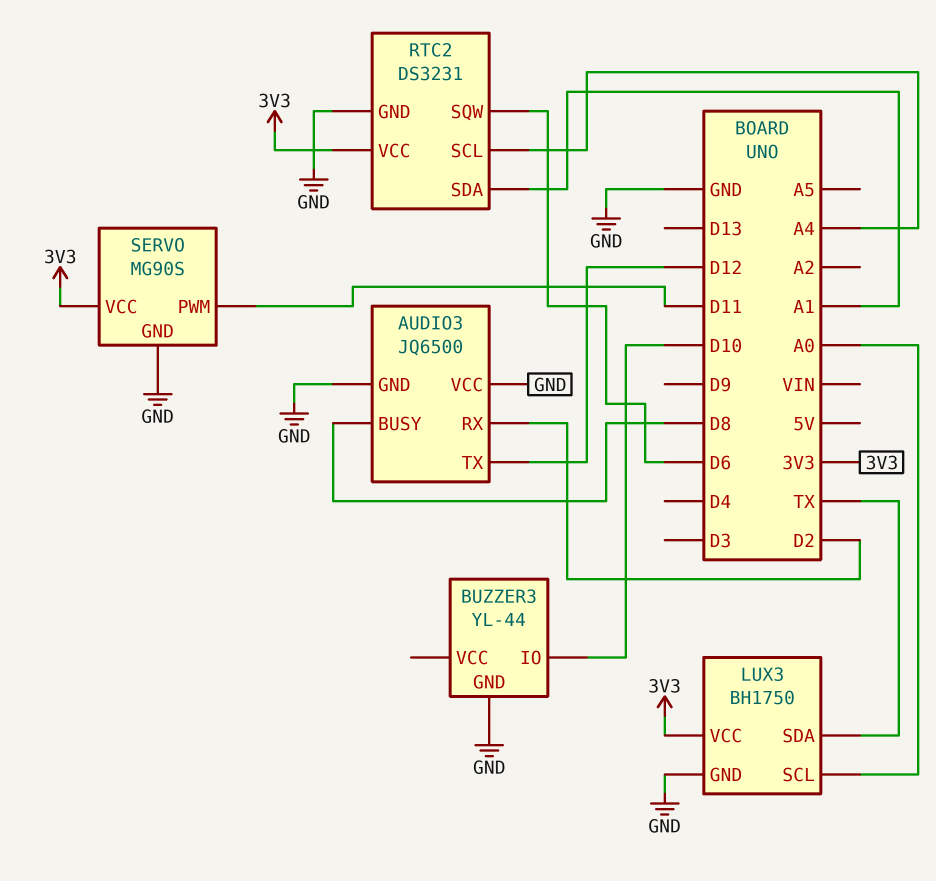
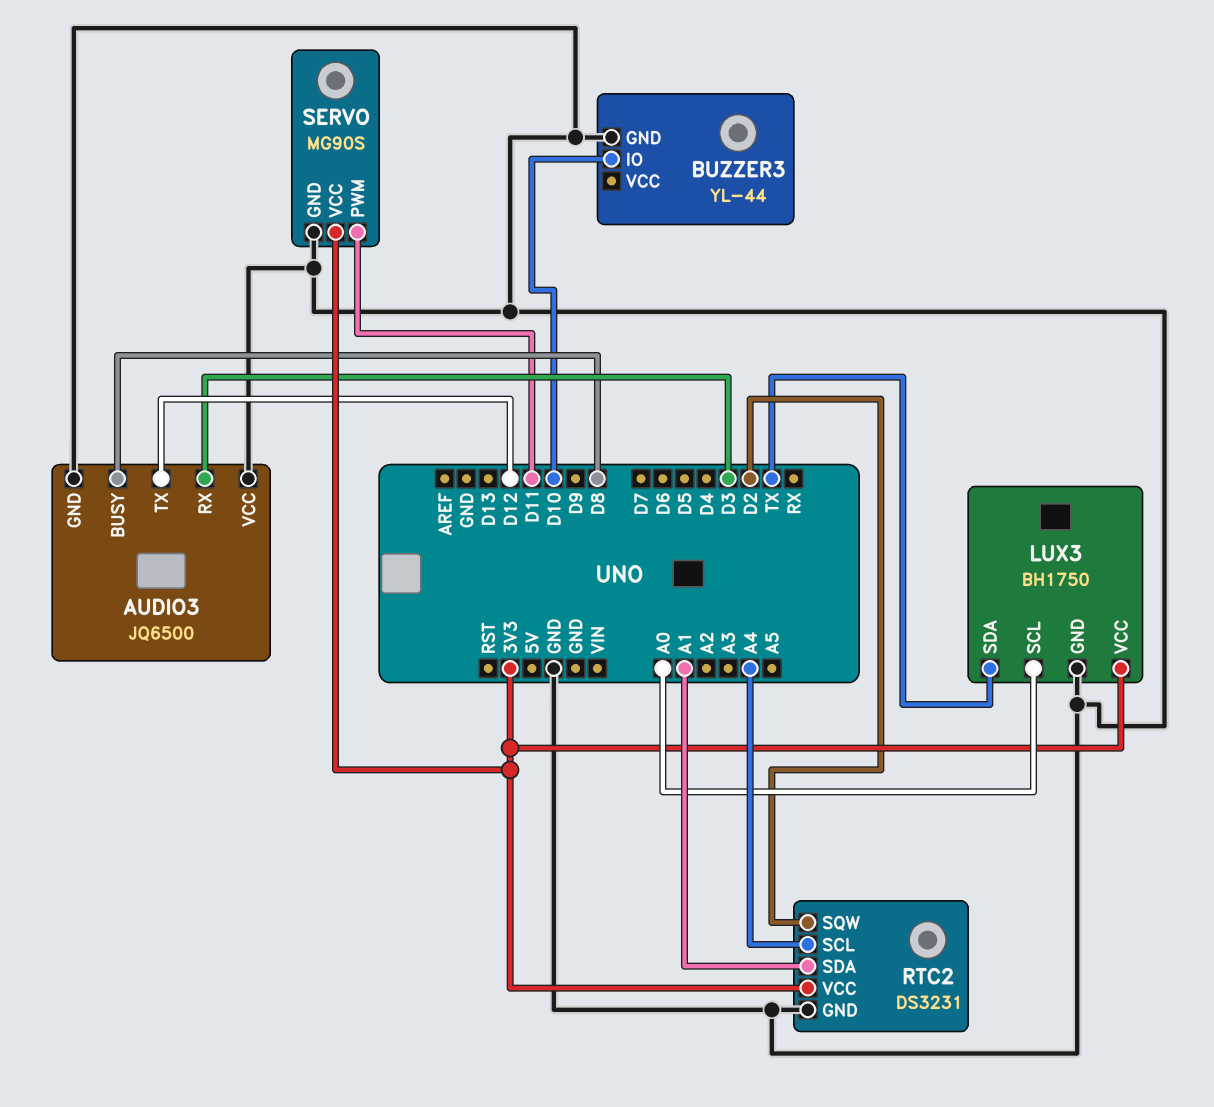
AUDIO3 pin RX: D2 -> D3
RTC2 pin SQW: D6 -> D2

